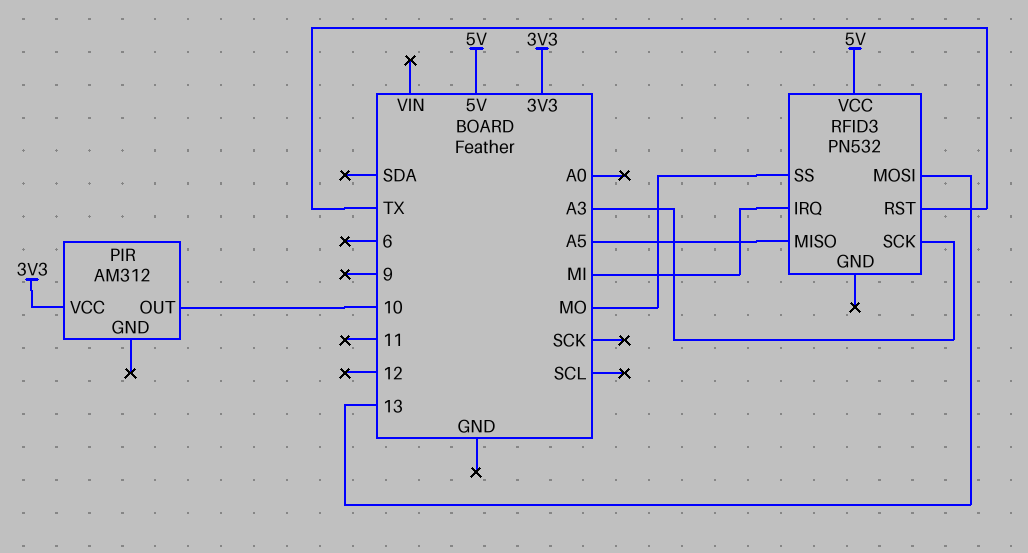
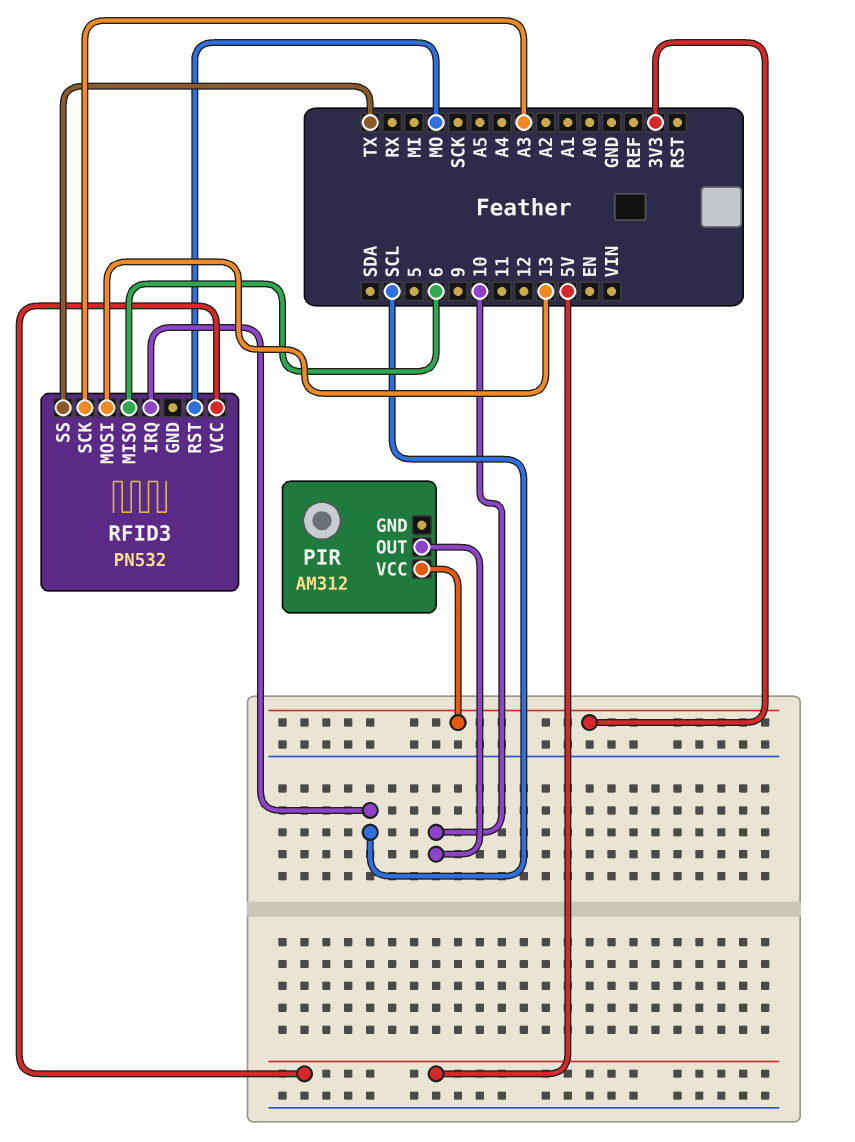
RFID3 pin IRQ: MI -> SCL
RFID3 pin MISO: A5 -> 6
RFID3 pin RST: TX -> MO
RFID3 pin SS: MO -> TX

